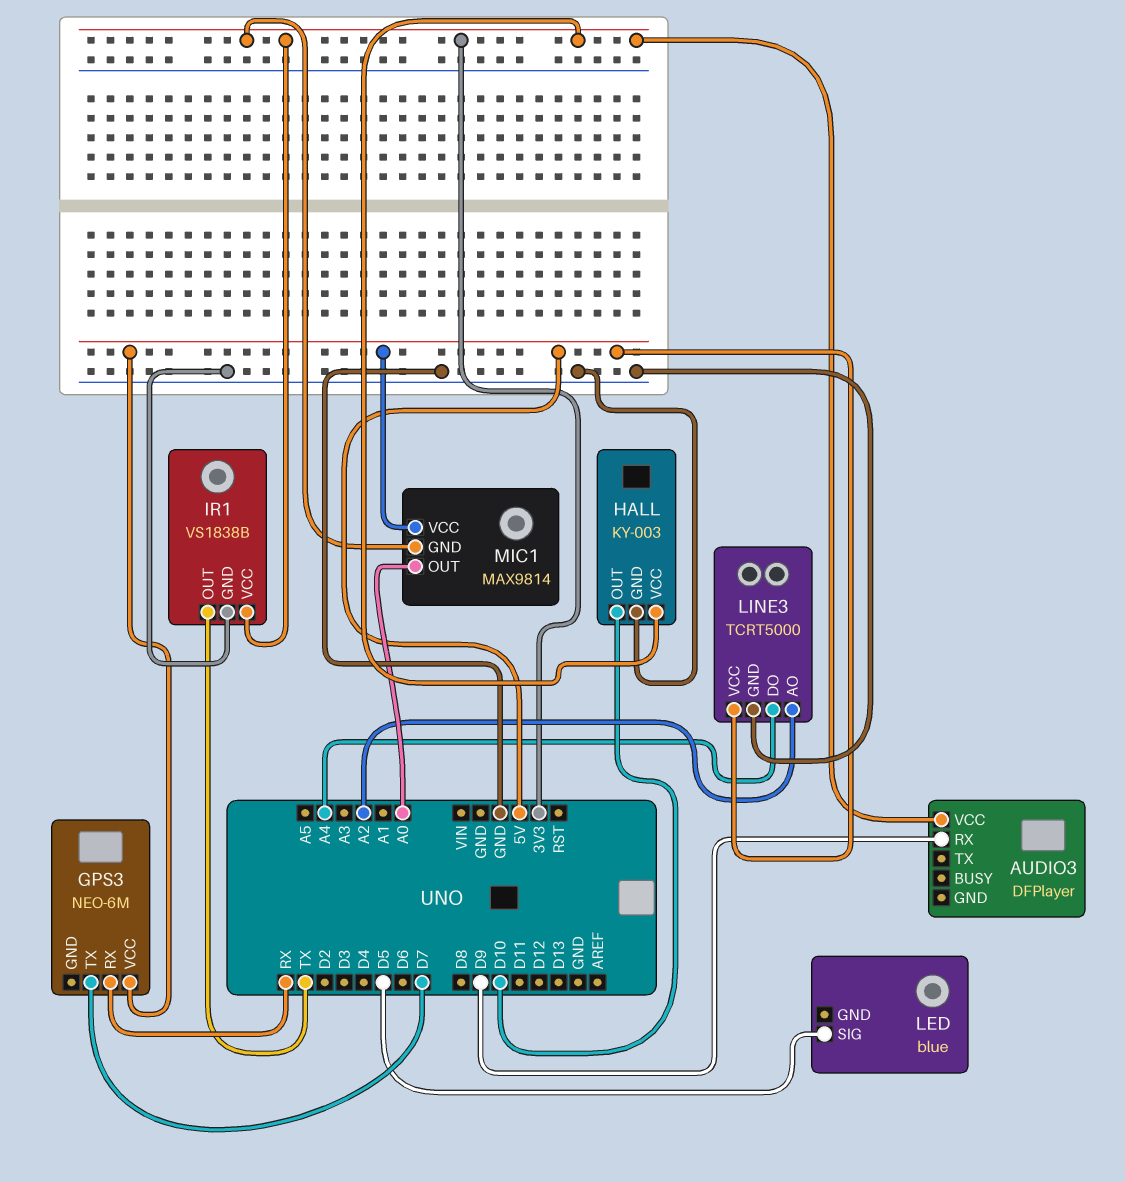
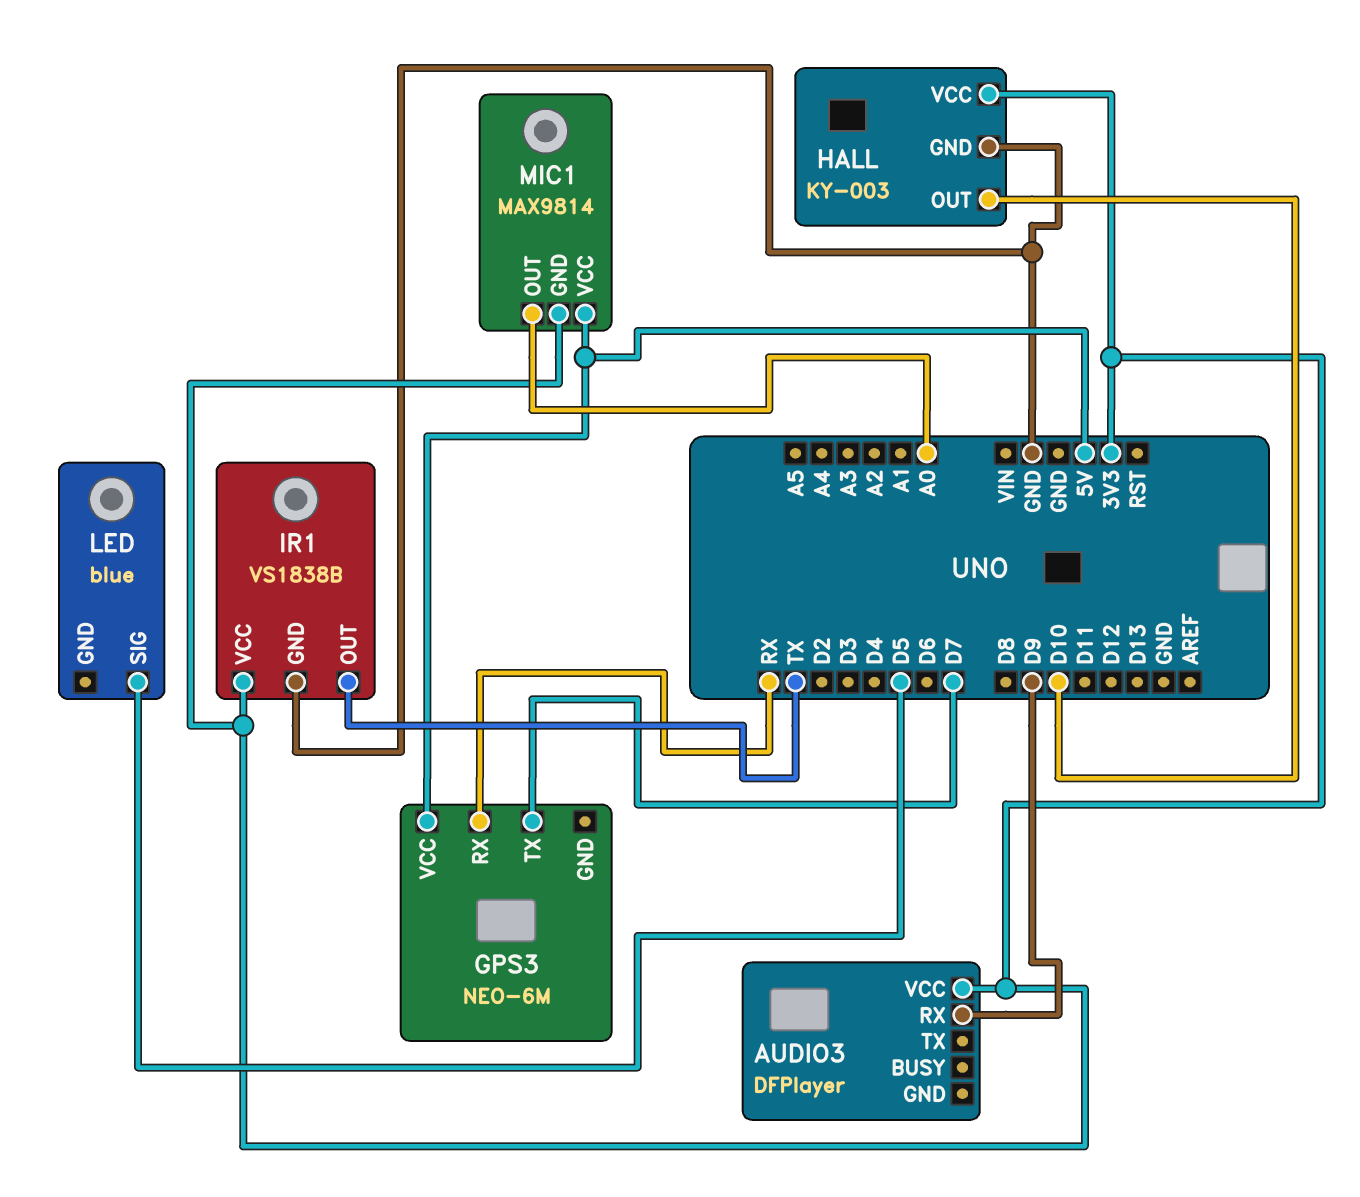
LINE3: TCRT5000 -> none
LINE3 pin AO: A2 -> none
LINE3 pin DO: A4 -> none
LINE3 pin GND: GND -> none
LINE3 pin VCC: 5V -> none

